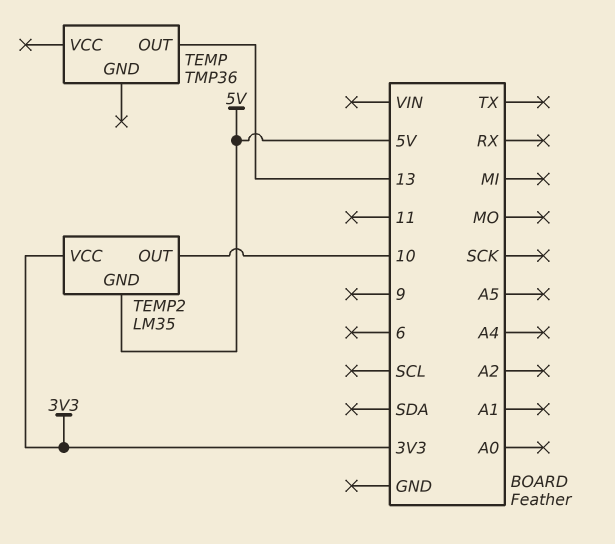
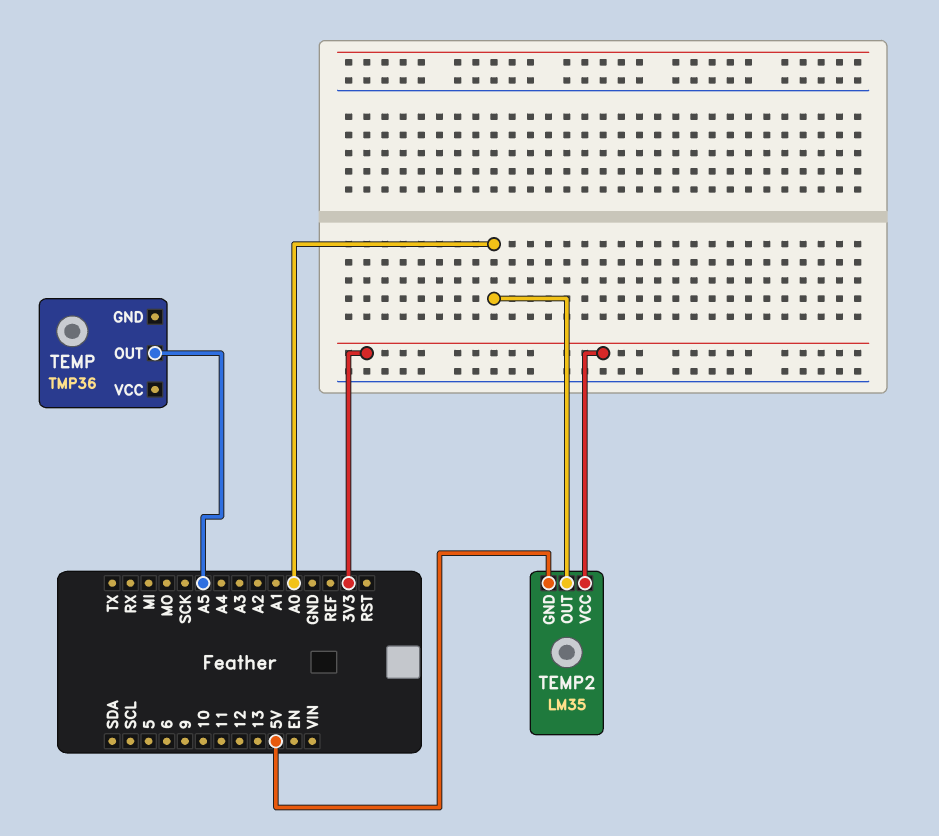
TEMP pin OUT: 13 -> A5
TEMP2 pin OUT: 10 -> A0

